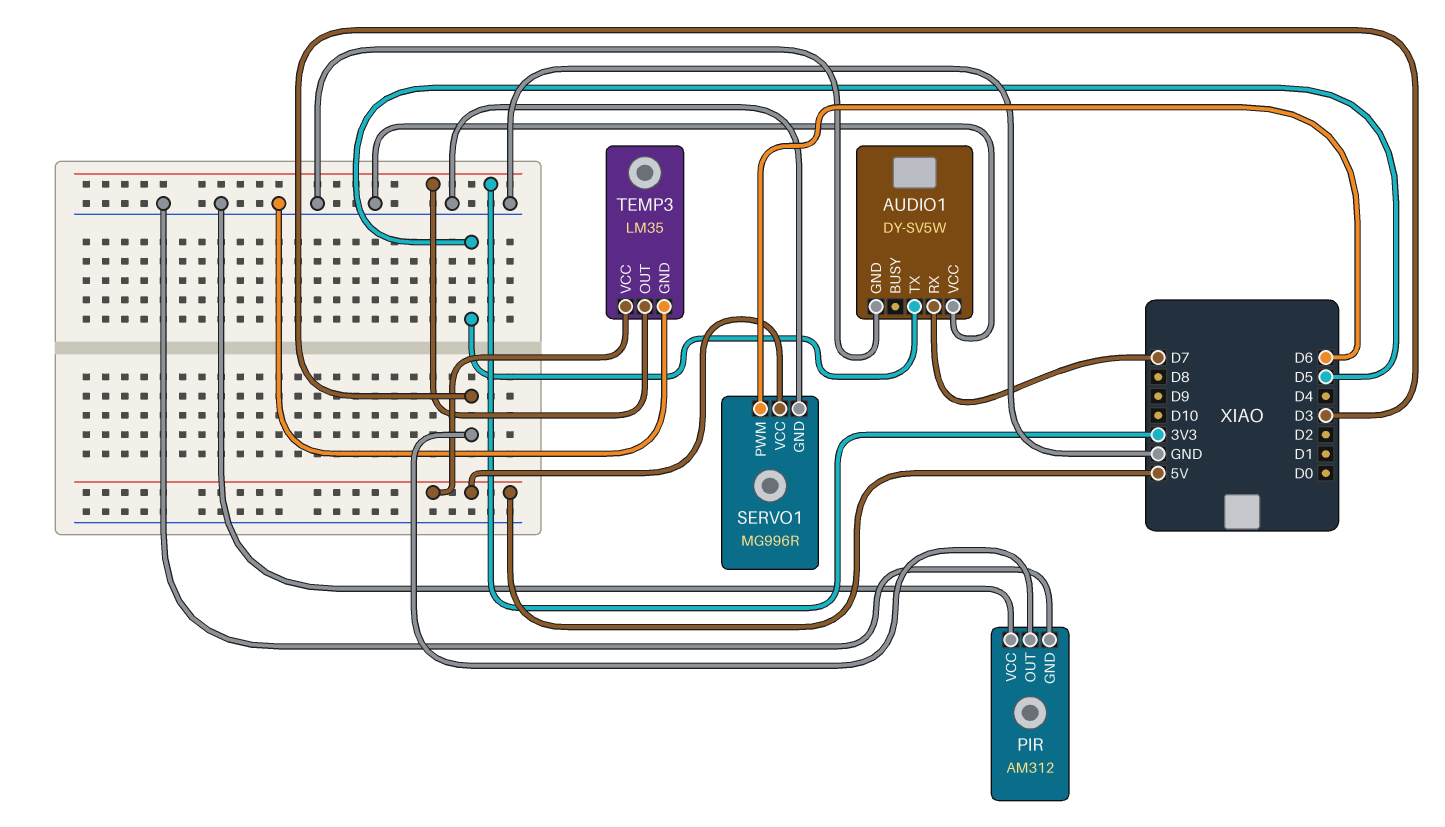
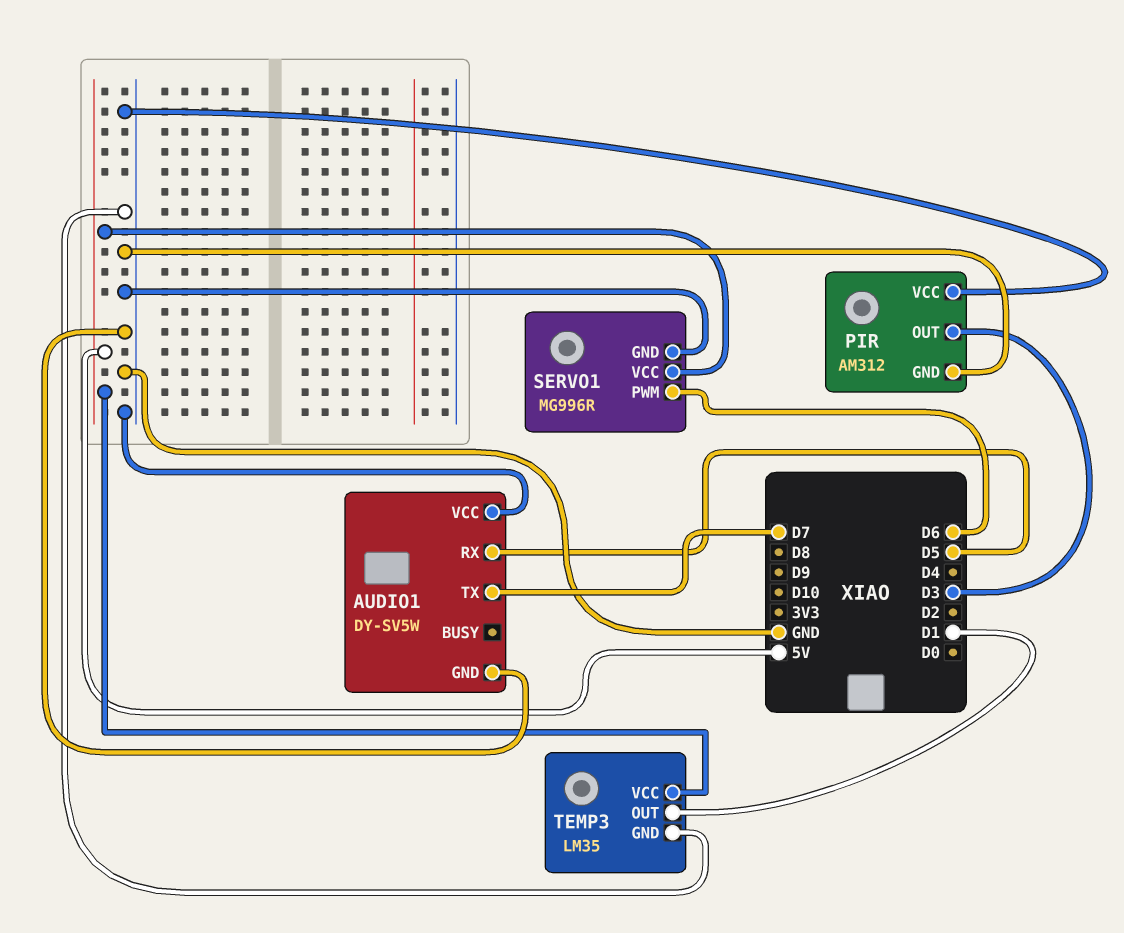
AUDIO1 pin RX: D7 -> D5
AUDIO1 pin TX: D5 -> D7
TEMP3 pin OUT: 3V3 -> D1

